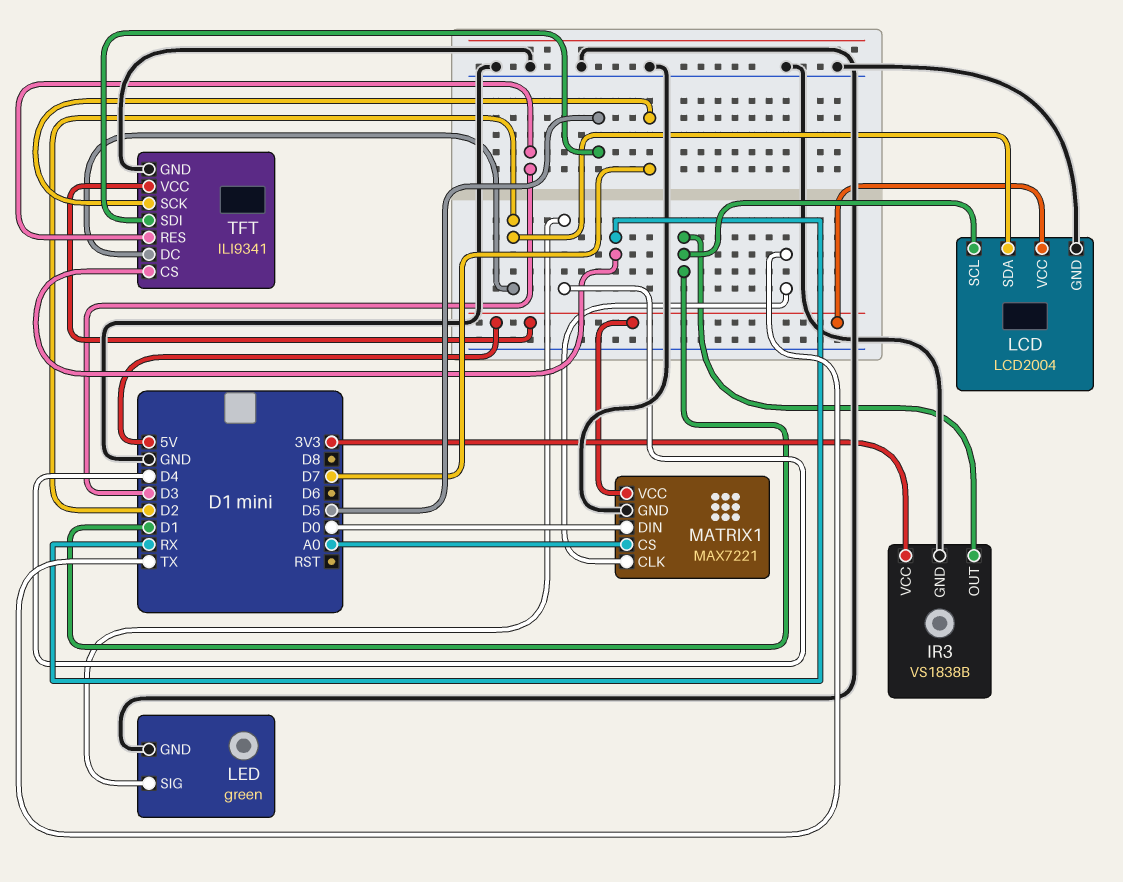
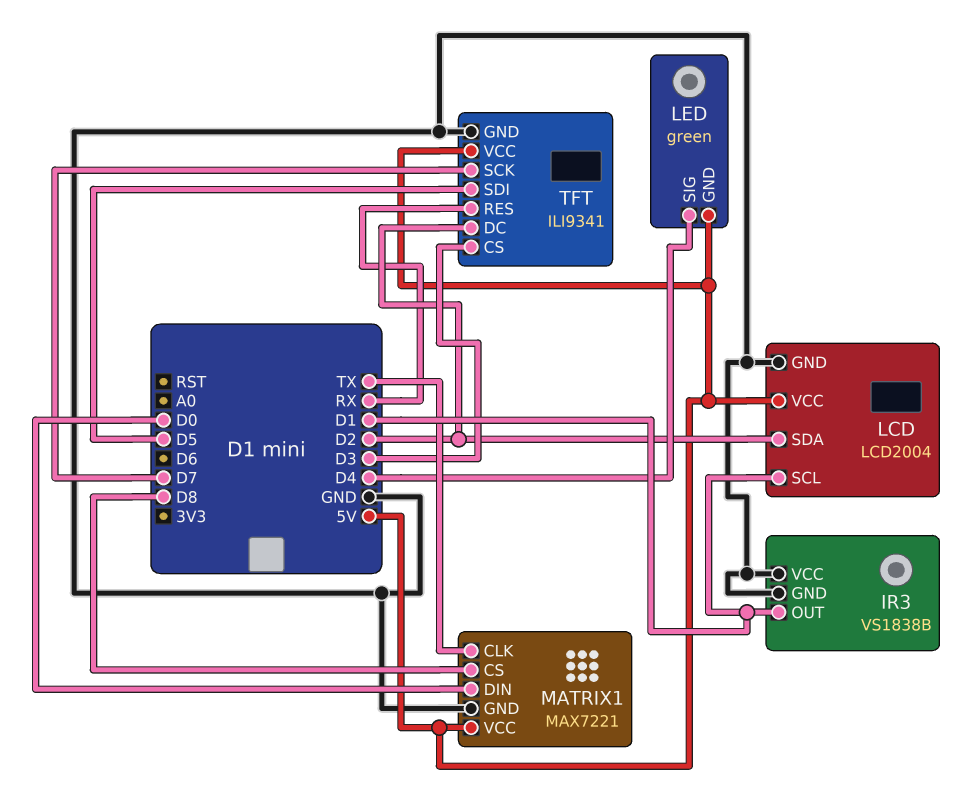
IR3 pin VCC: 3V3 -> GND
LED pin GND: GND -> 5V
MATRIX1 pin CS: A0 -> D8
TFT pin CS: RX -> D3
TFT pin RES: D3 -> RX

